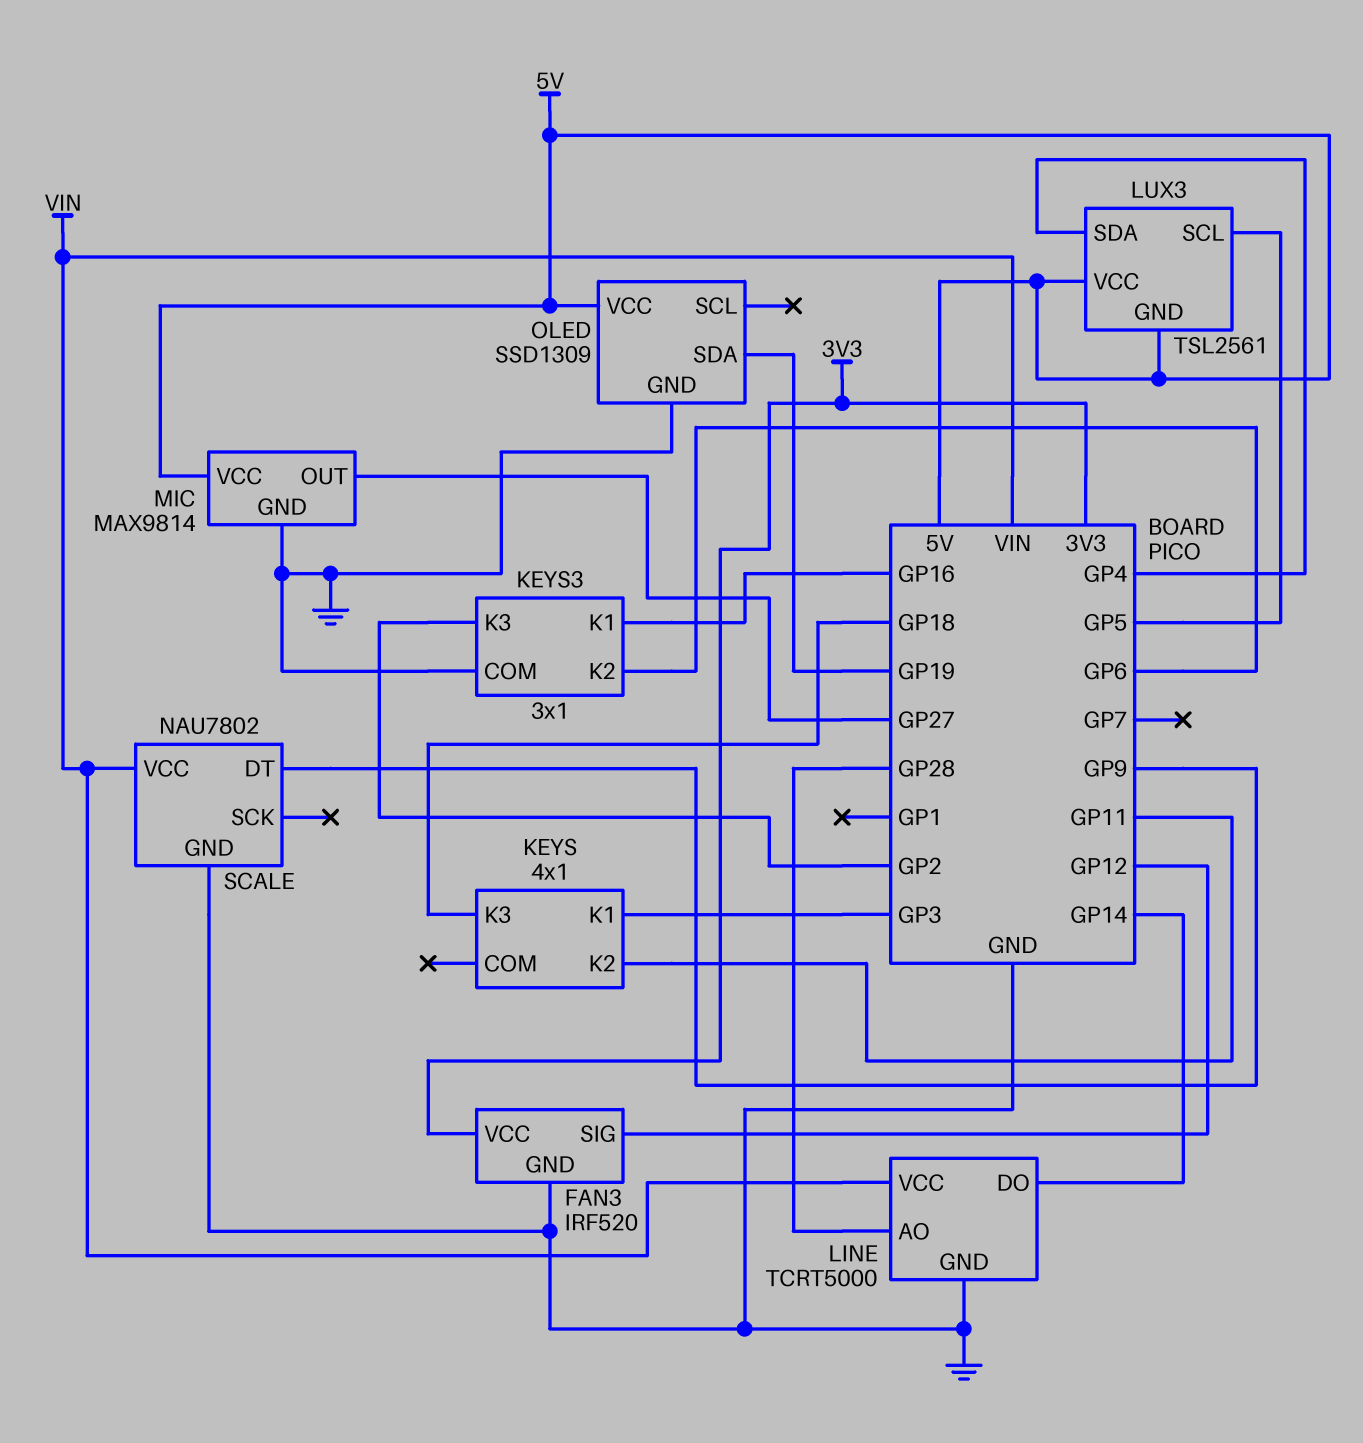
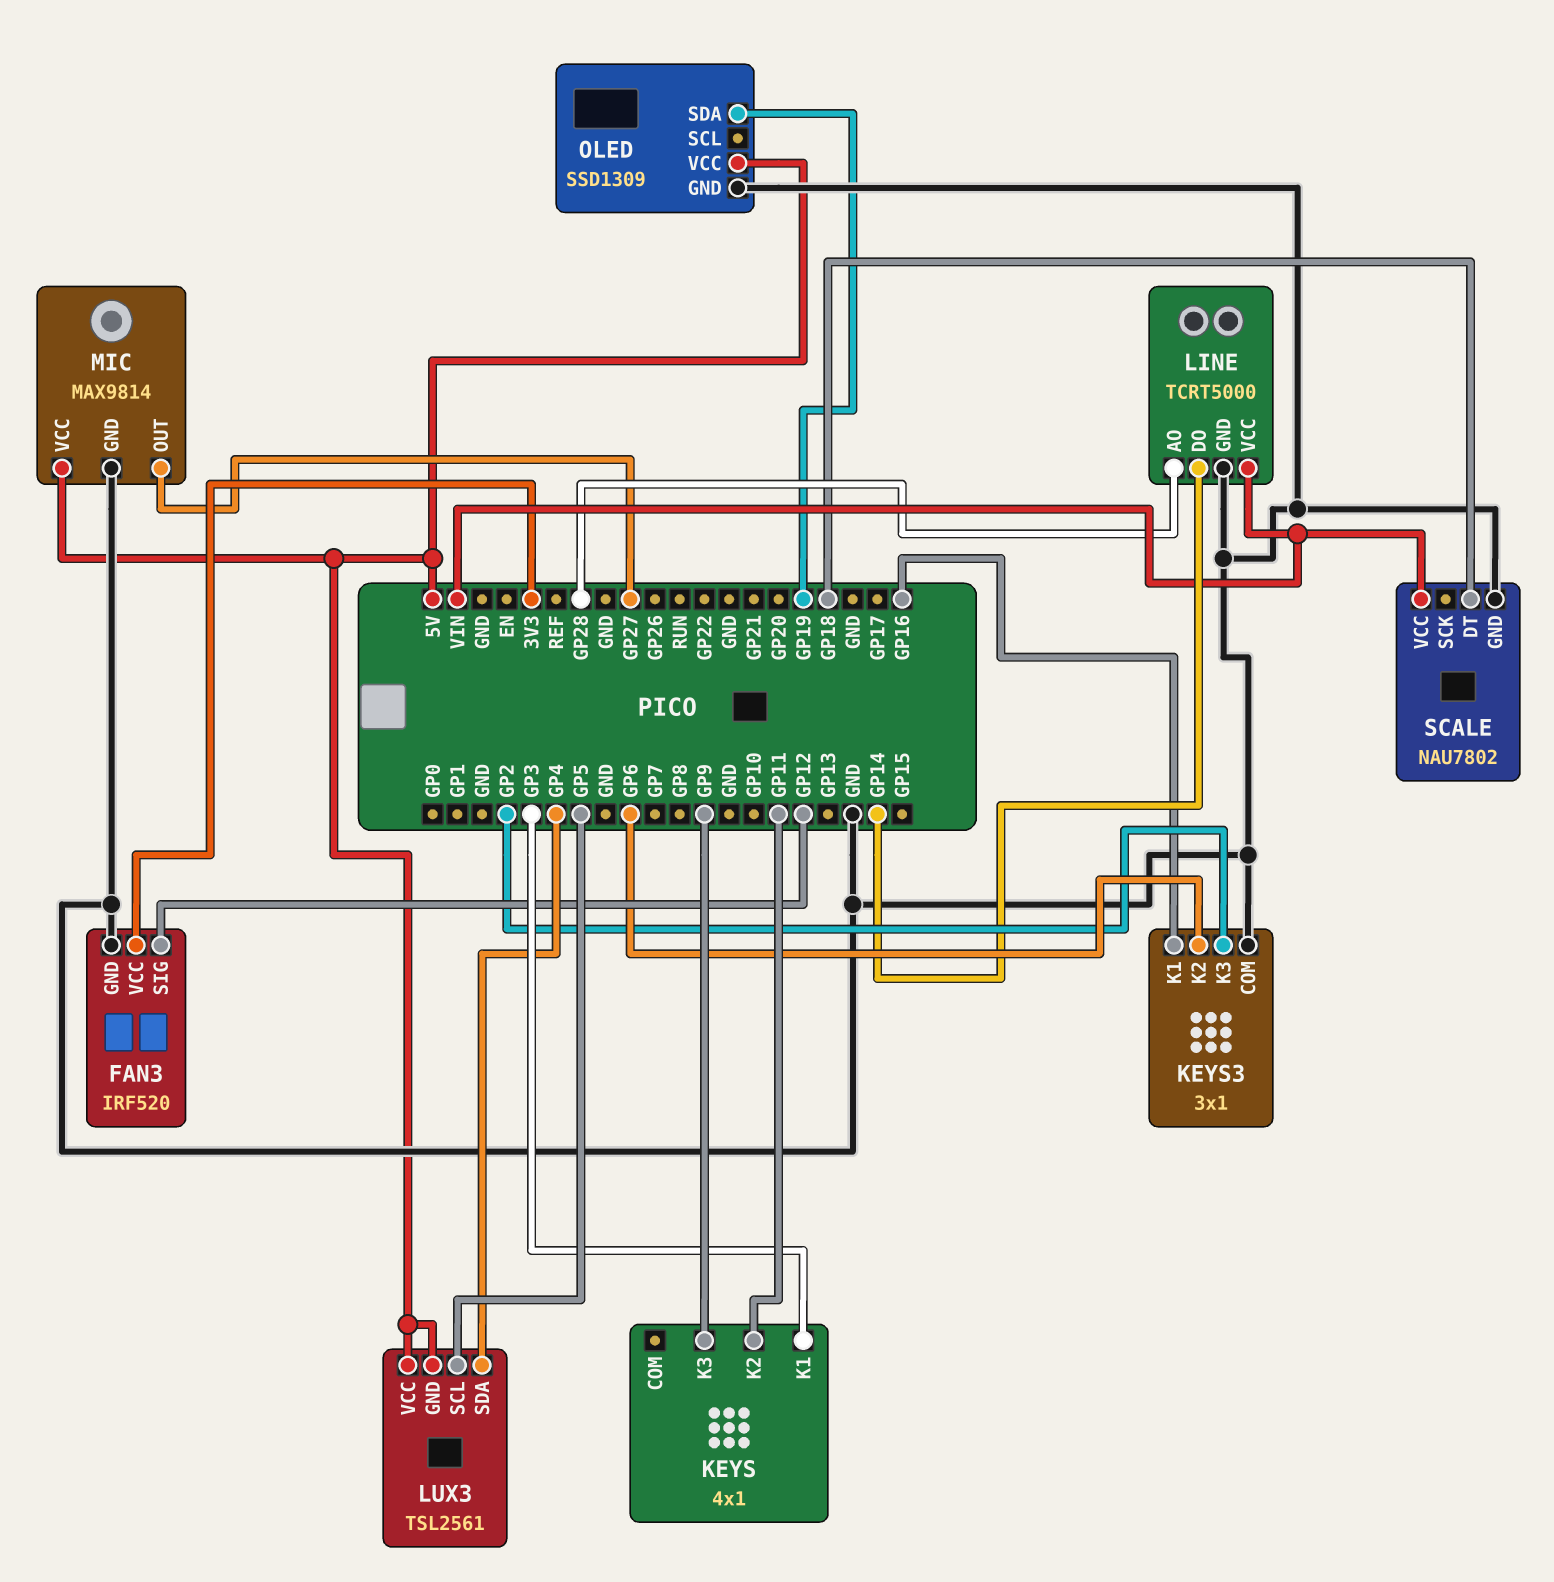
KEYS pin K3: GP18 -> GP9
SCALE pin DT: GP9 -> GP18

